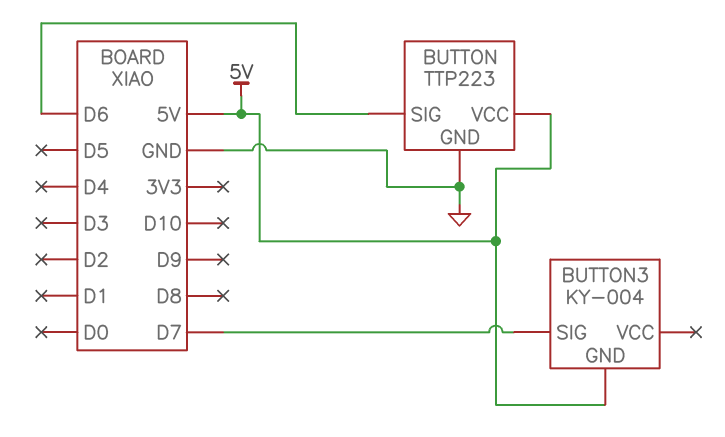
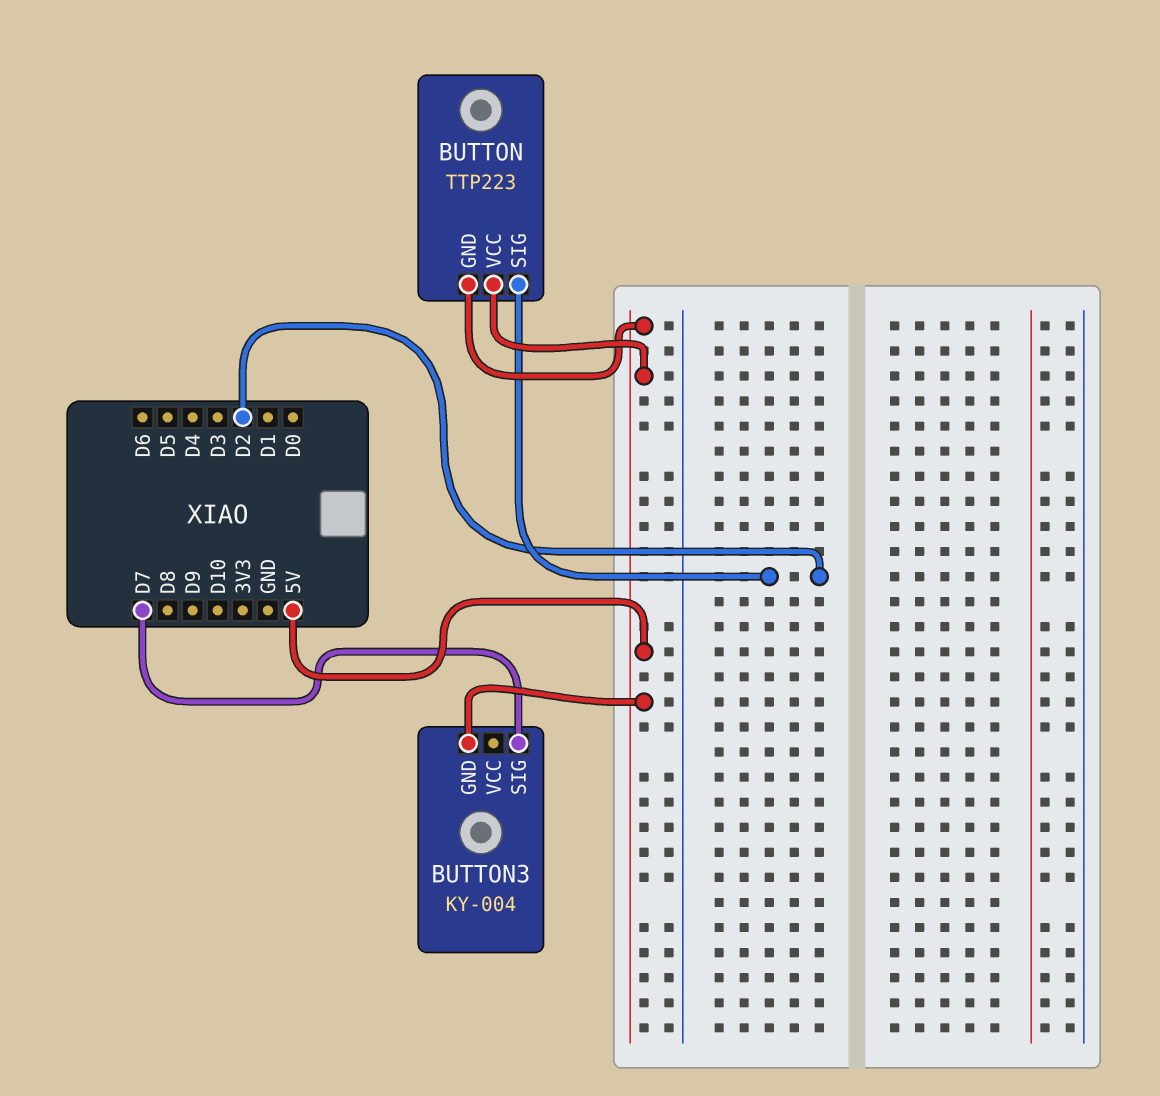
BUTTON pin GND: GND -> 5V
BUTTON pin SIG: D6 -> D2

